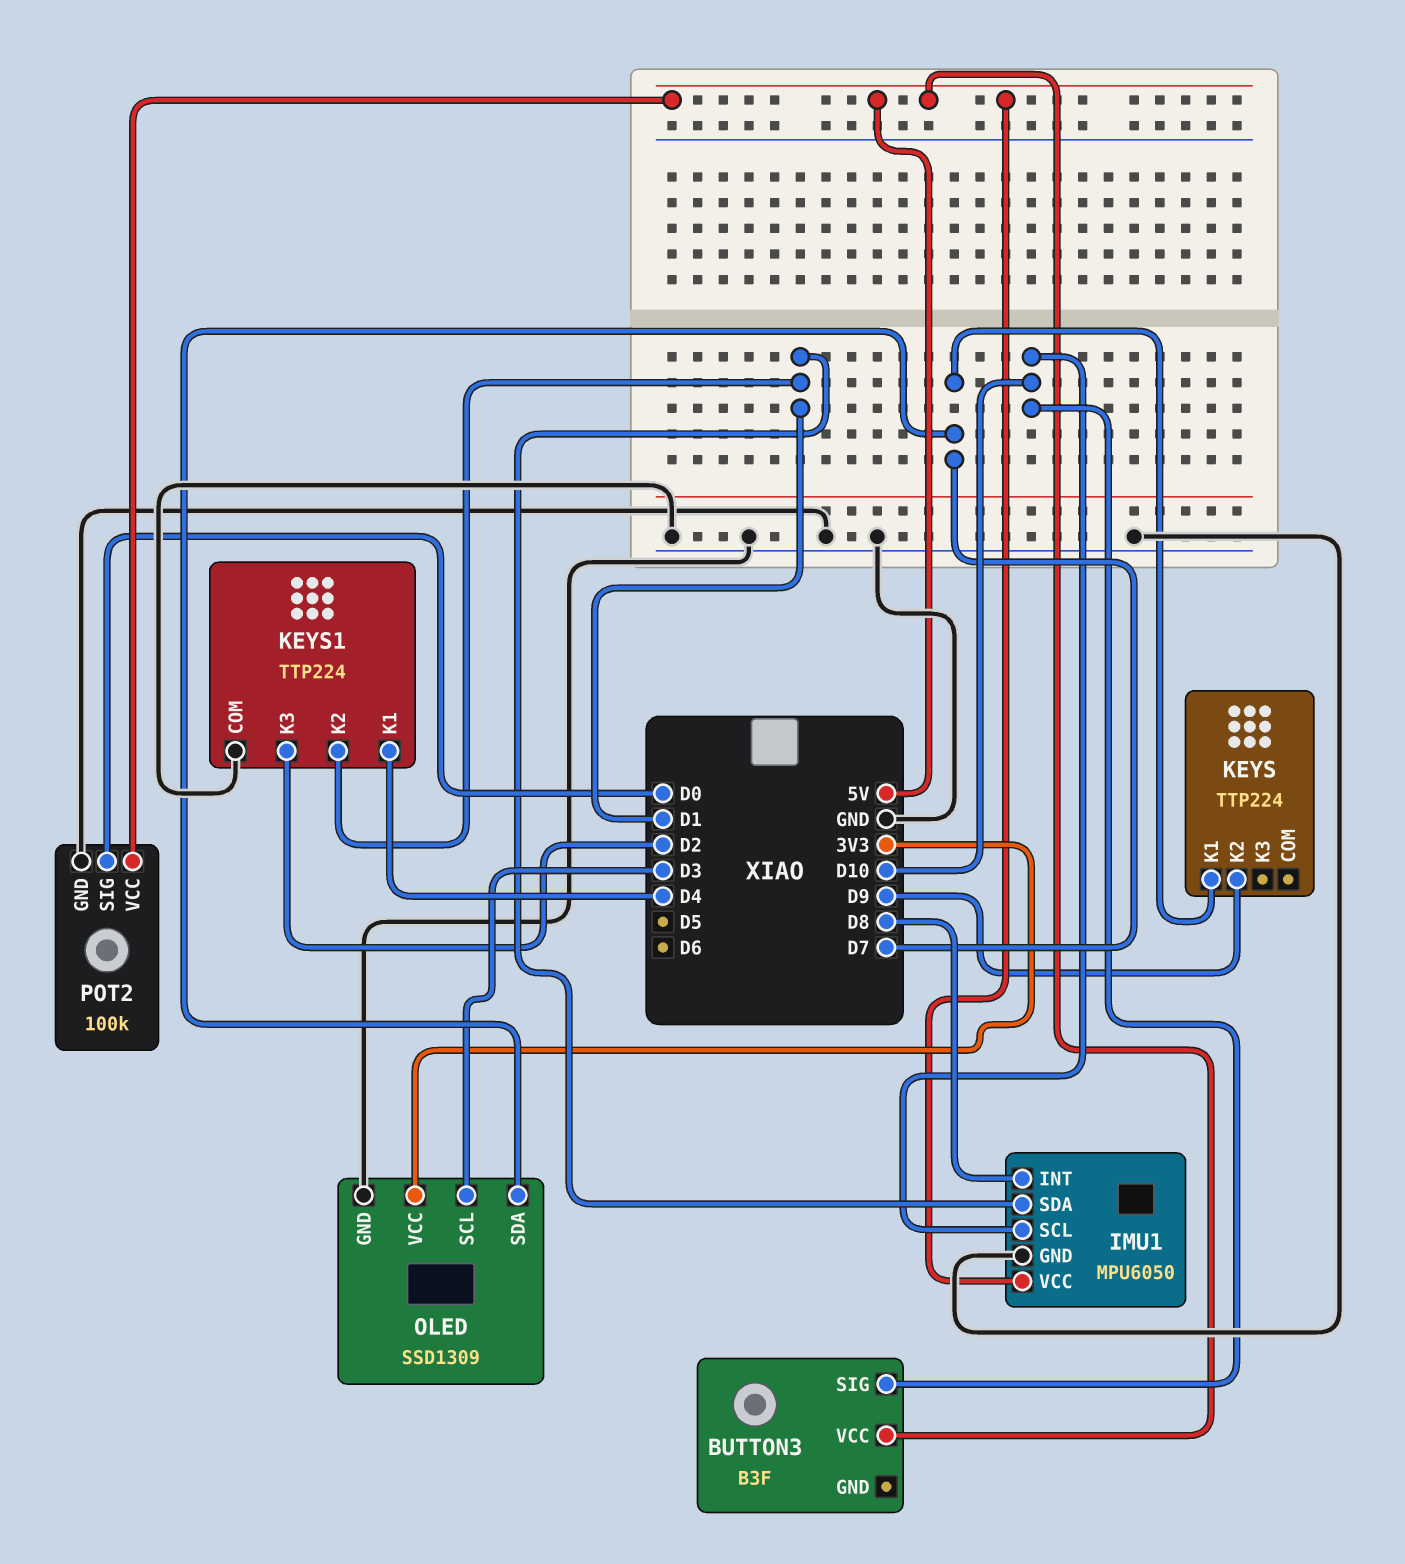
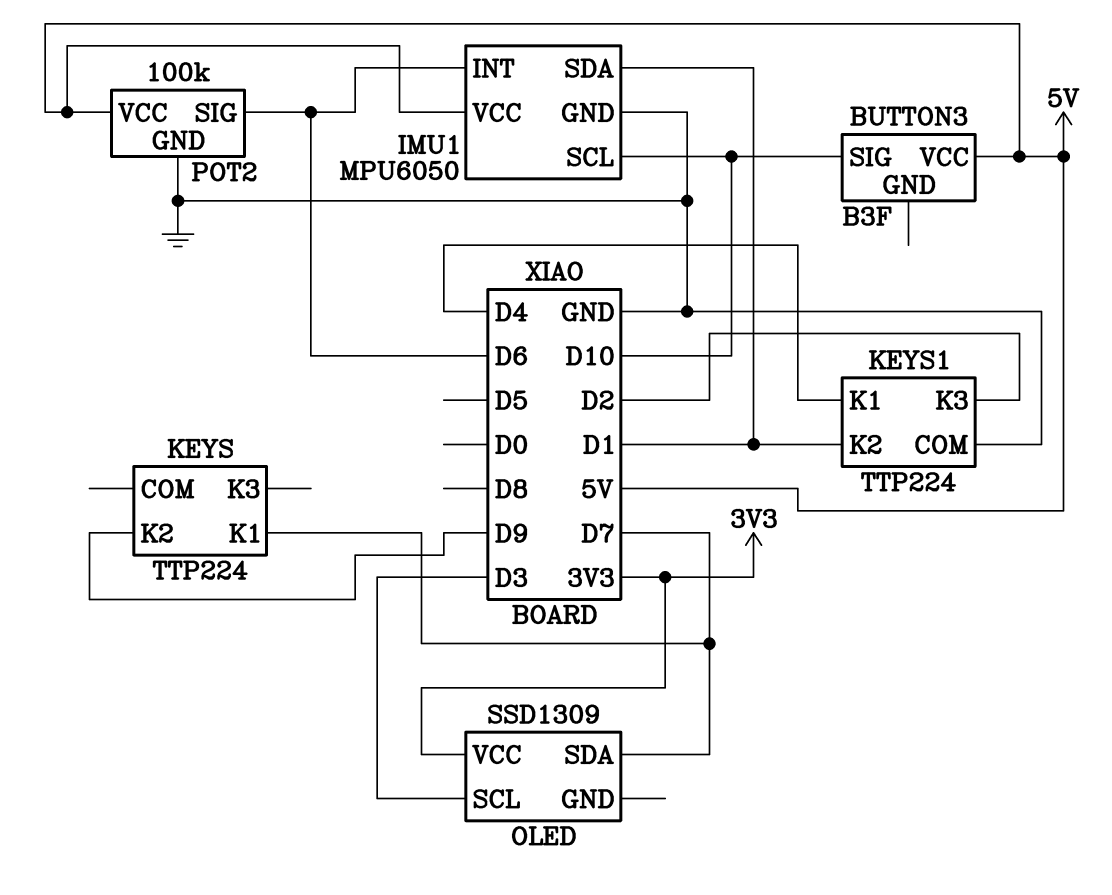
IMU1 pin INT: D8 -> D6
OLED pin GND: GND -> none
POT2 pin SIG: D0 -> D6

